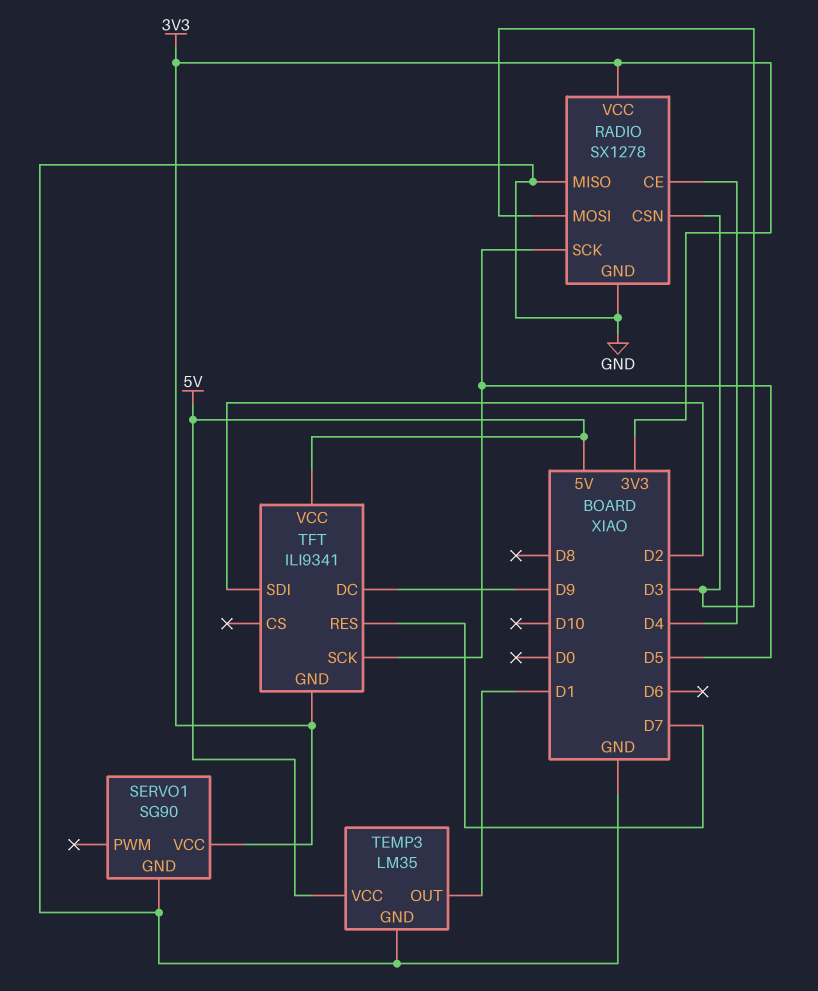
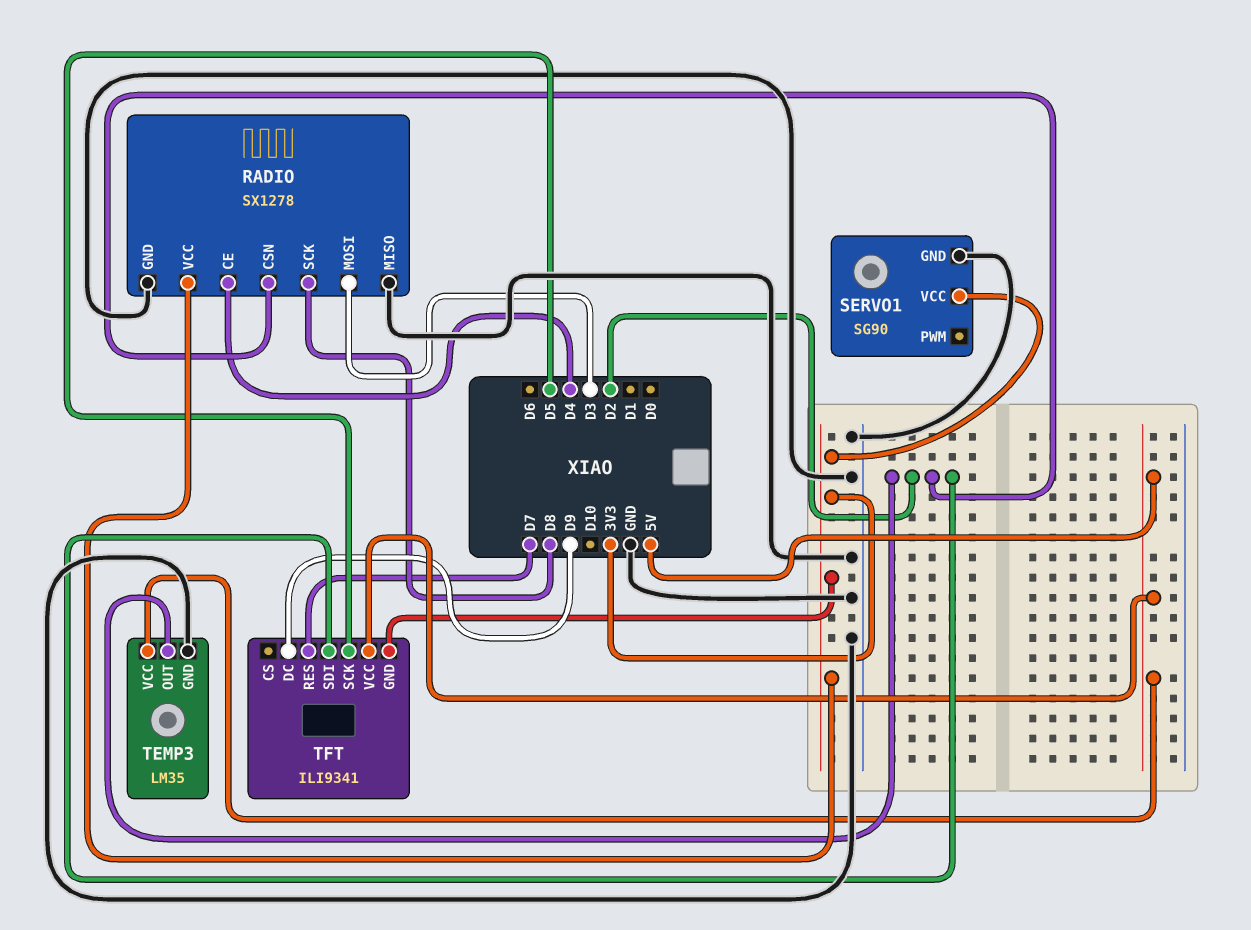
RADIO pin CSN: D3 -> D2
RADIO pin SCK: D5 -> D8
TEMP3 pin OUT: D1 -> D2

